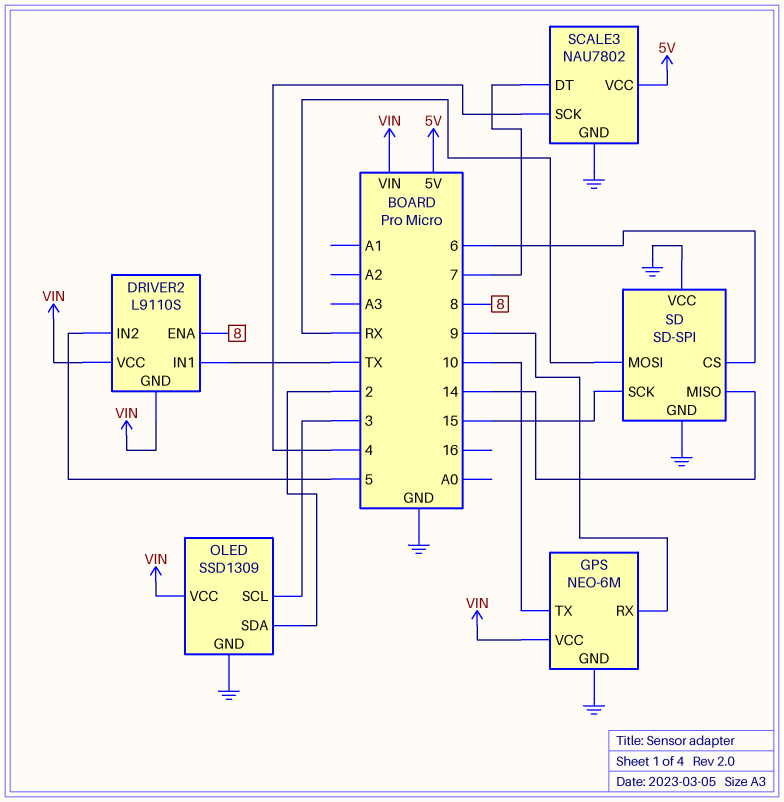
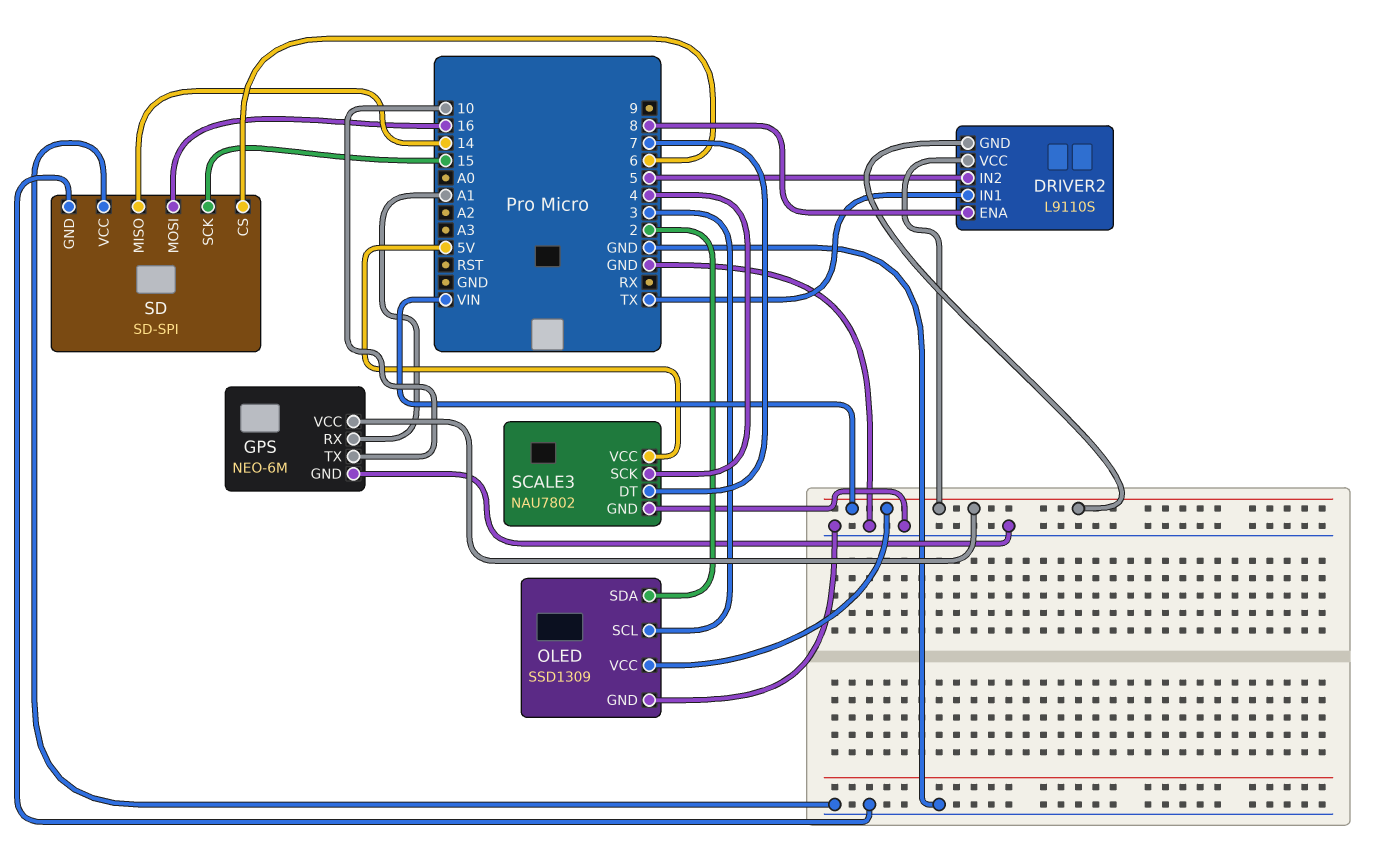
GPS pin RX: 9 -> A1
SD pin MOSI: RX -> 16

